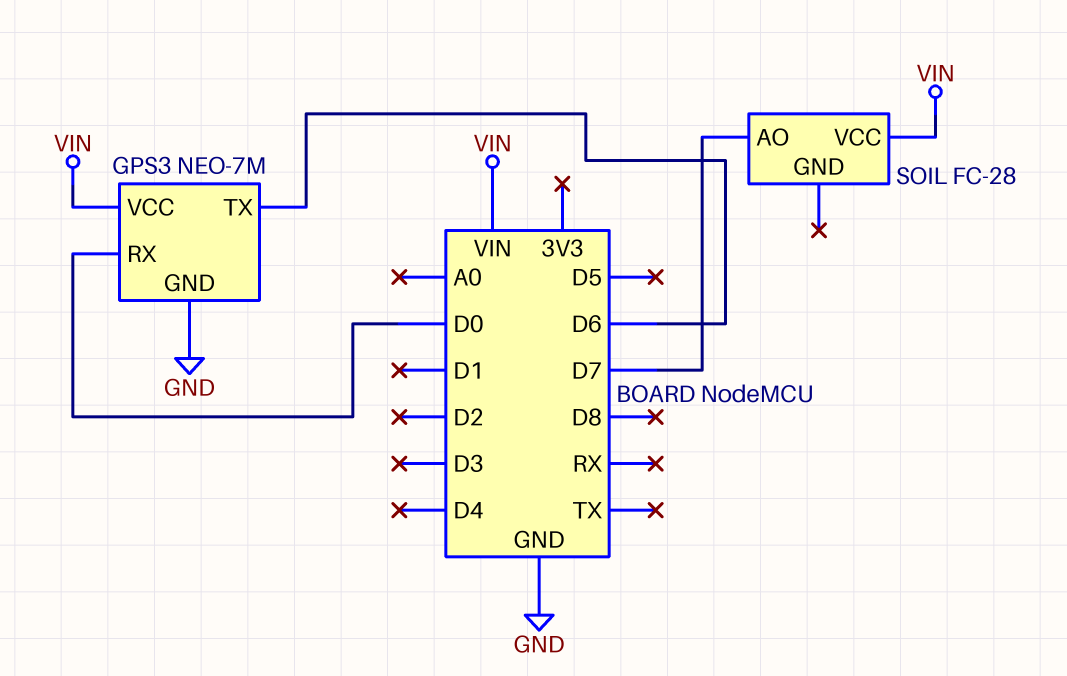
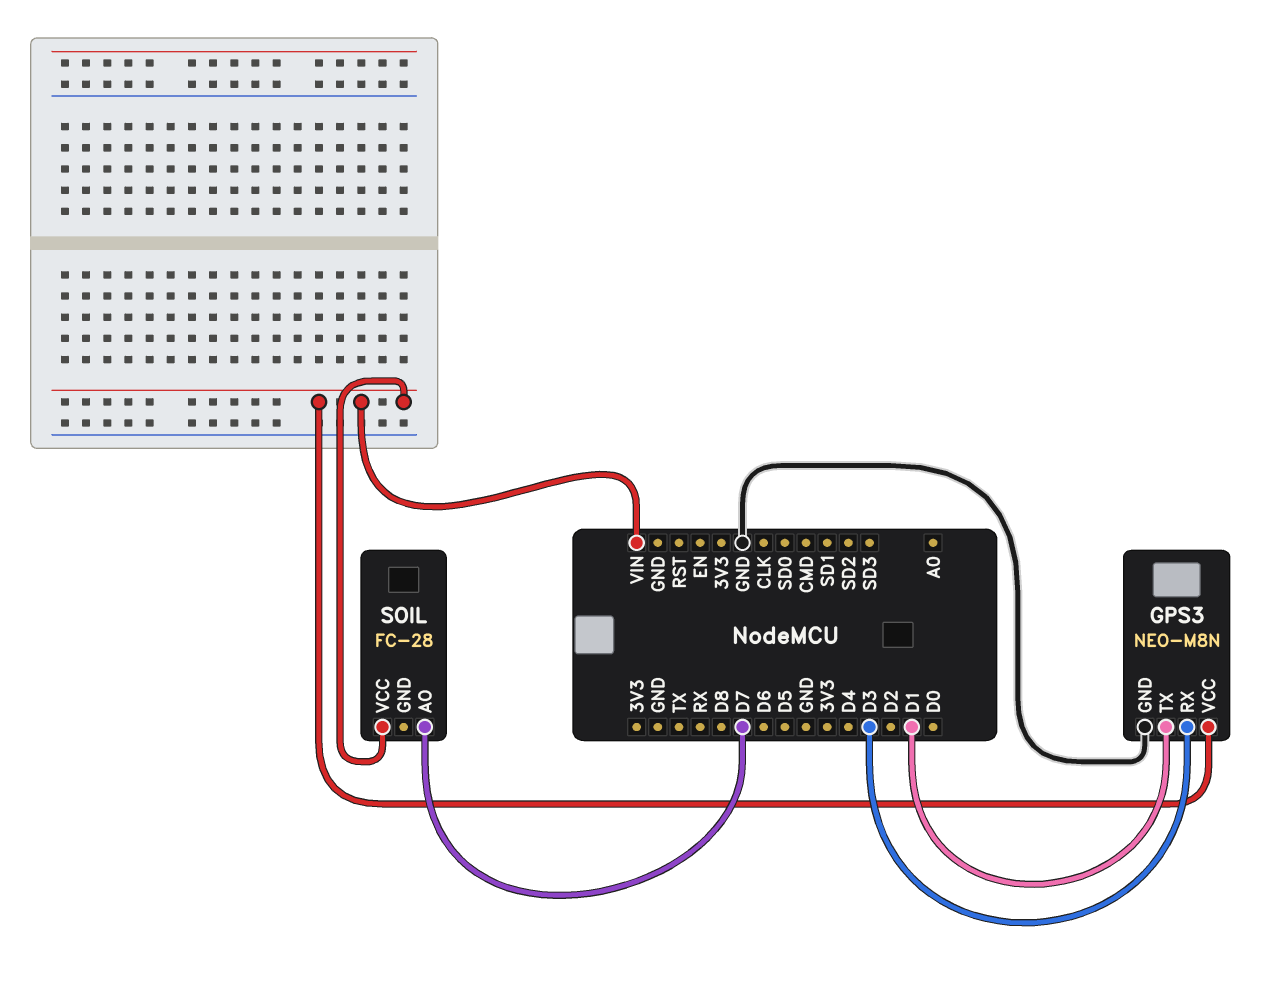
GPS3: NEO-7M -> NEO-M8N
GPS3 pin RX: D0 -> D3
GPS3 pin TX: D6 -> D1

